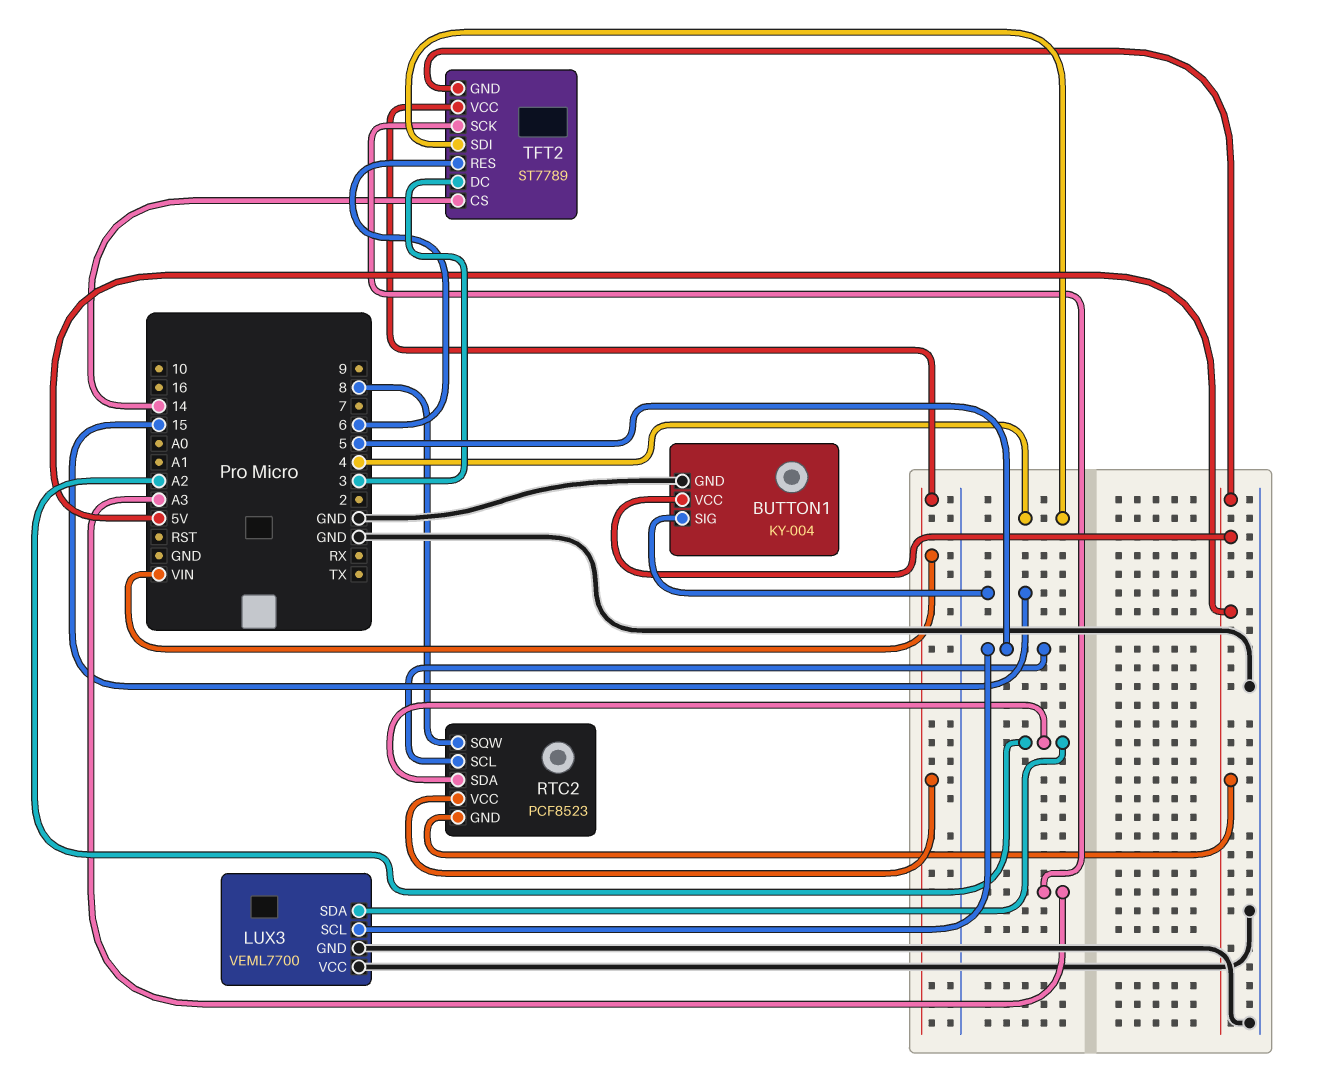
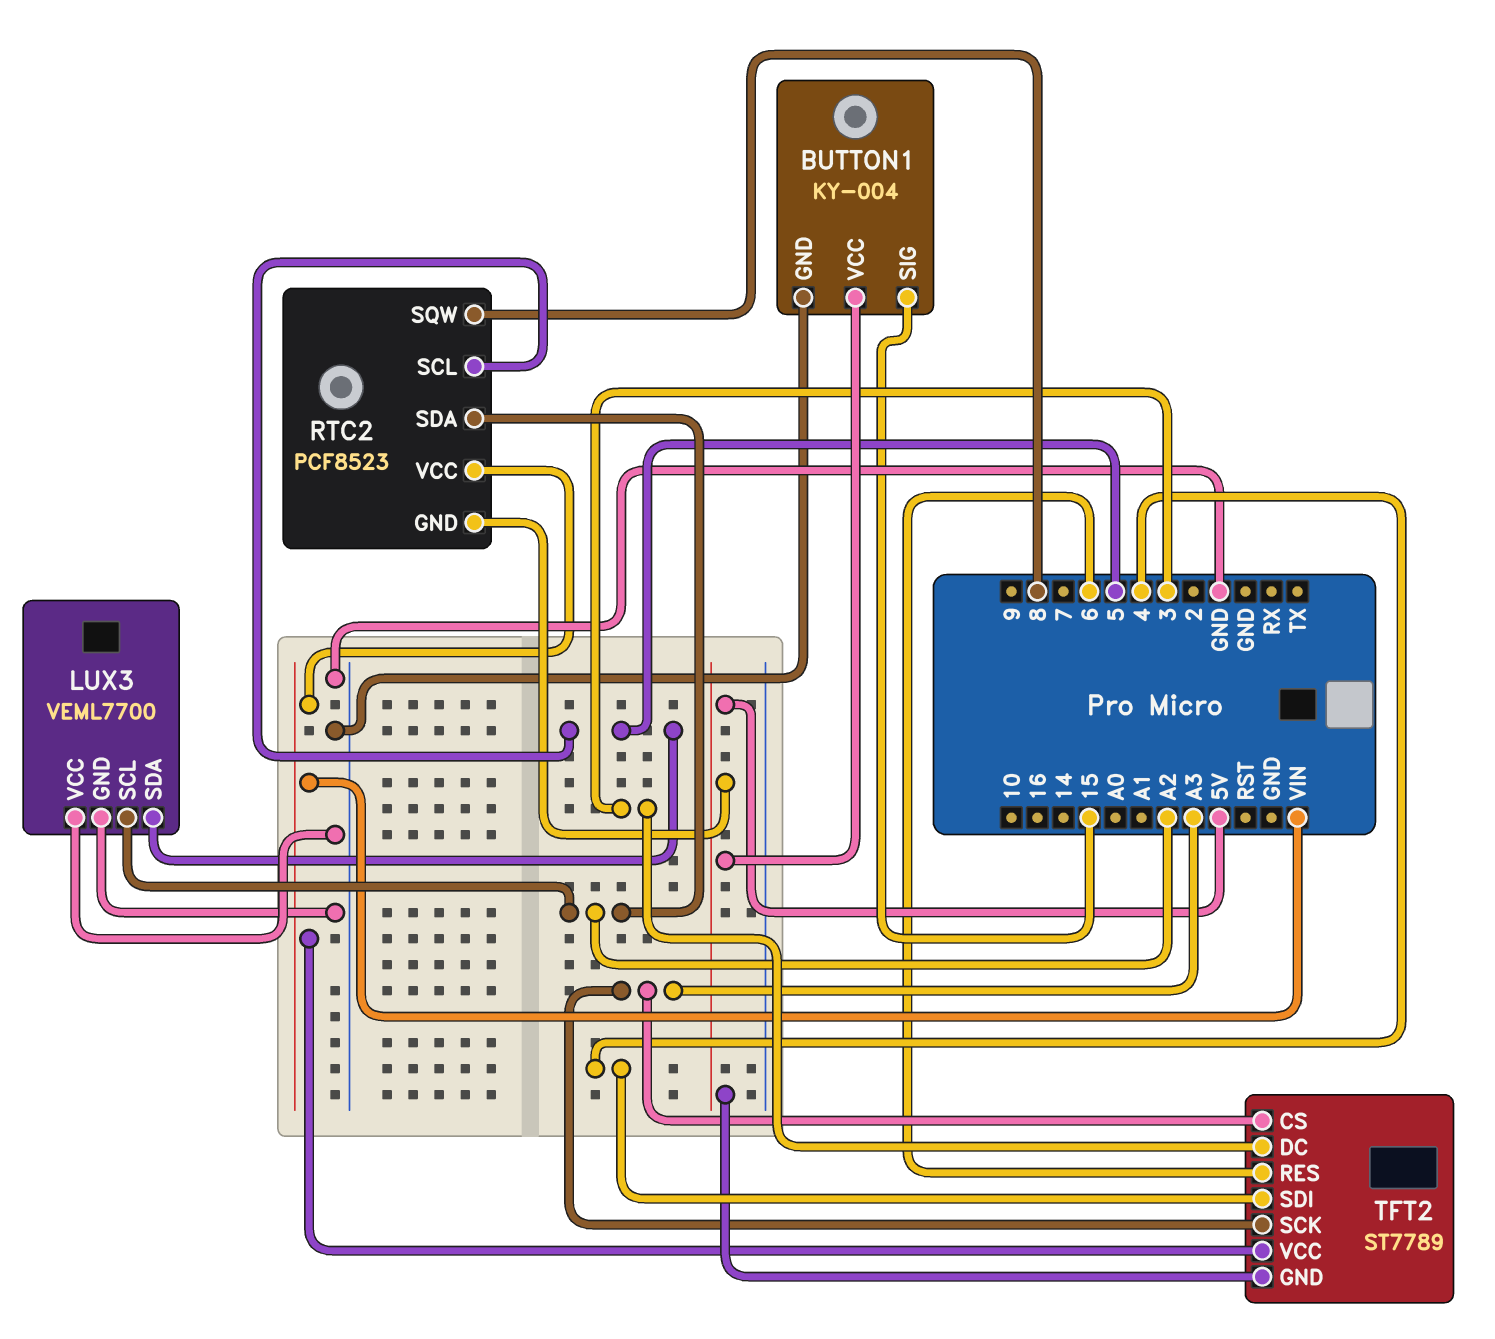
LUX3 pin SCL: 5 -> A2
LUX3 pin SDA: A2 -> 5
TFT2 pin CS: 14 -> A3

